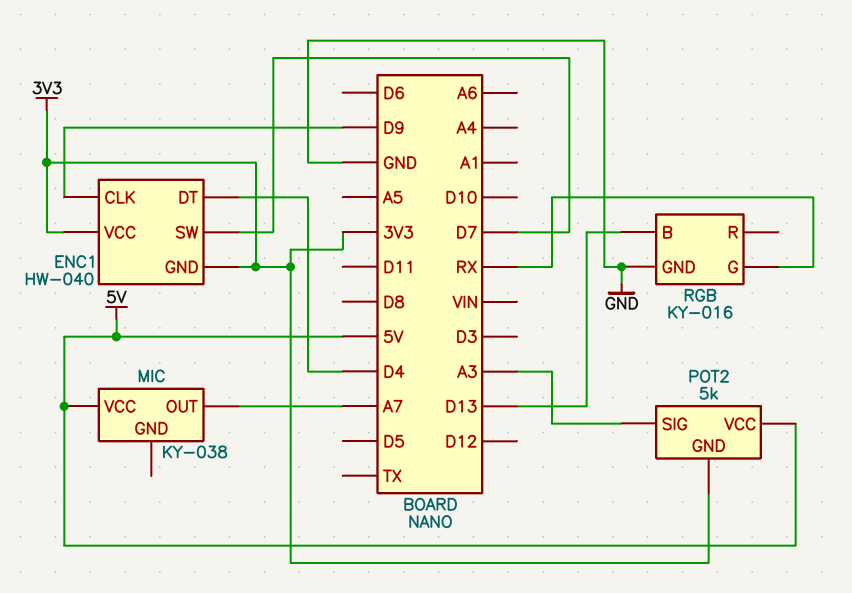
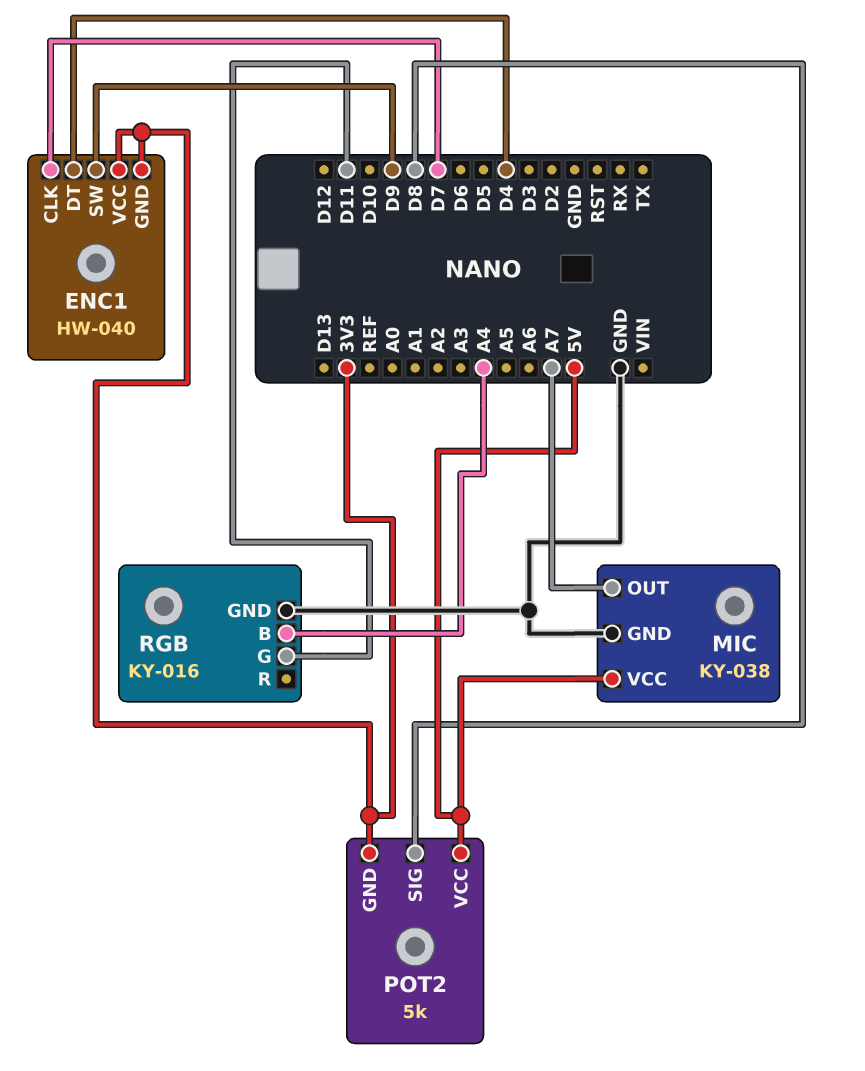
ENC1 pin CLK: D9 -> D7
ENC1 pin SW: D7 -> D9
MIC pin GND: none -> GND
POT2 pin SIG: A3 -> D8
RGB pin B: D13 -> A4
RGB pin G: RX -> D11

